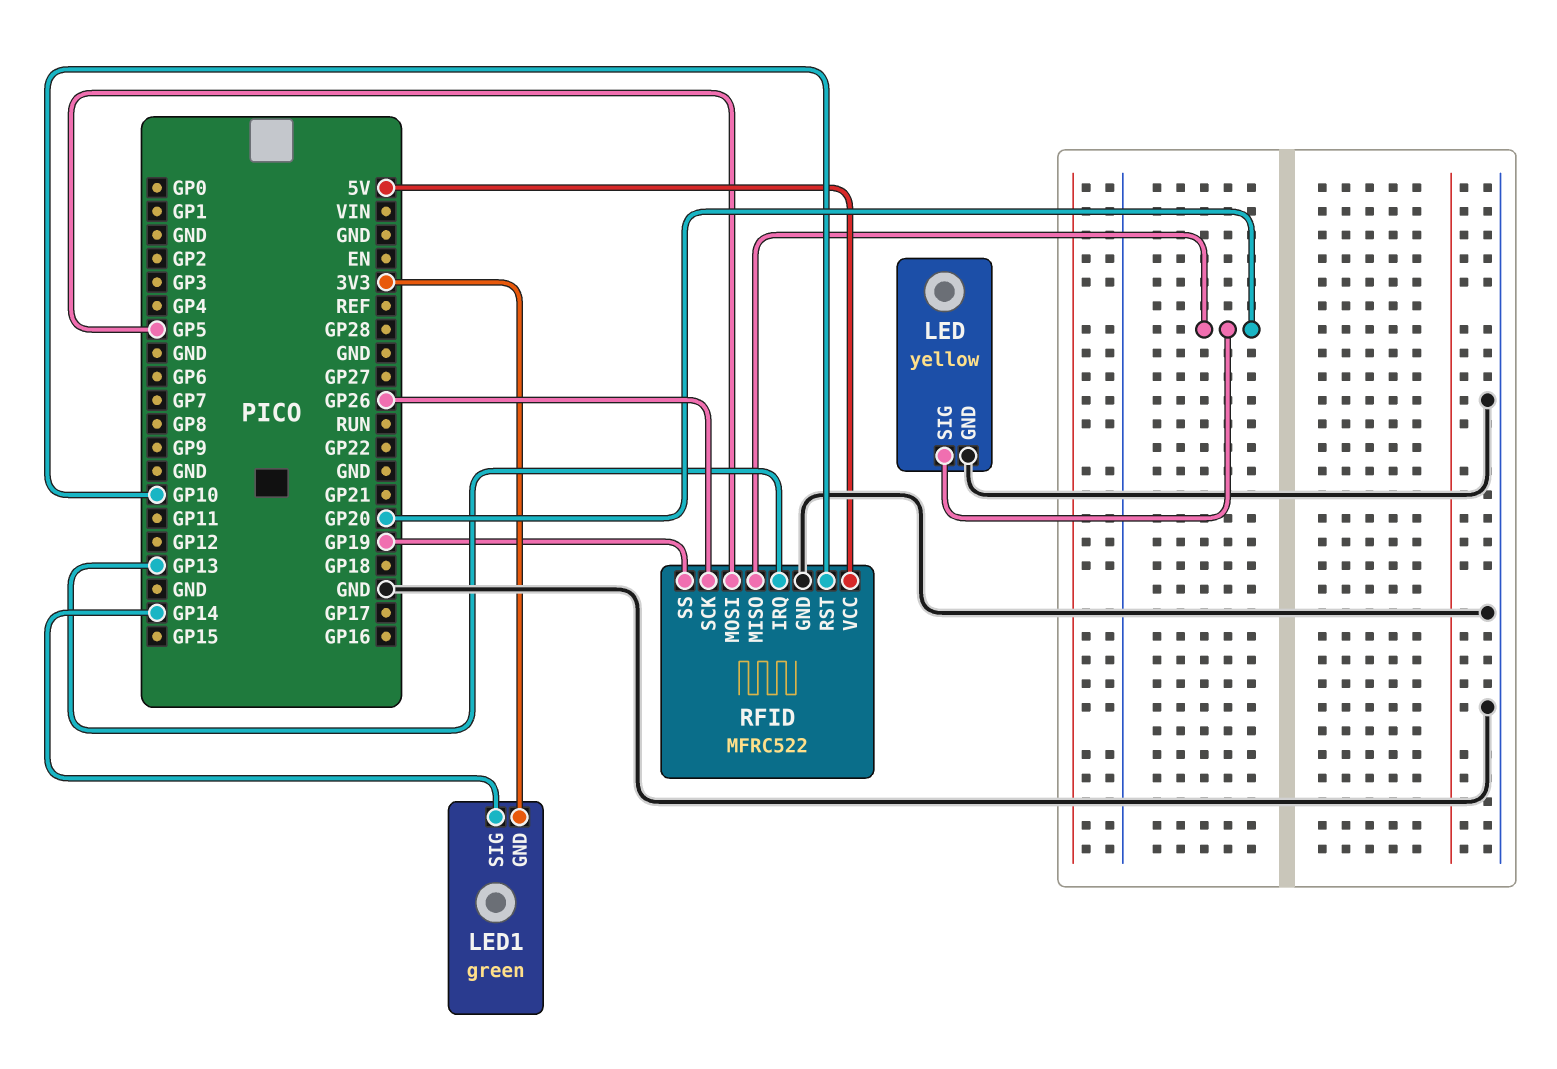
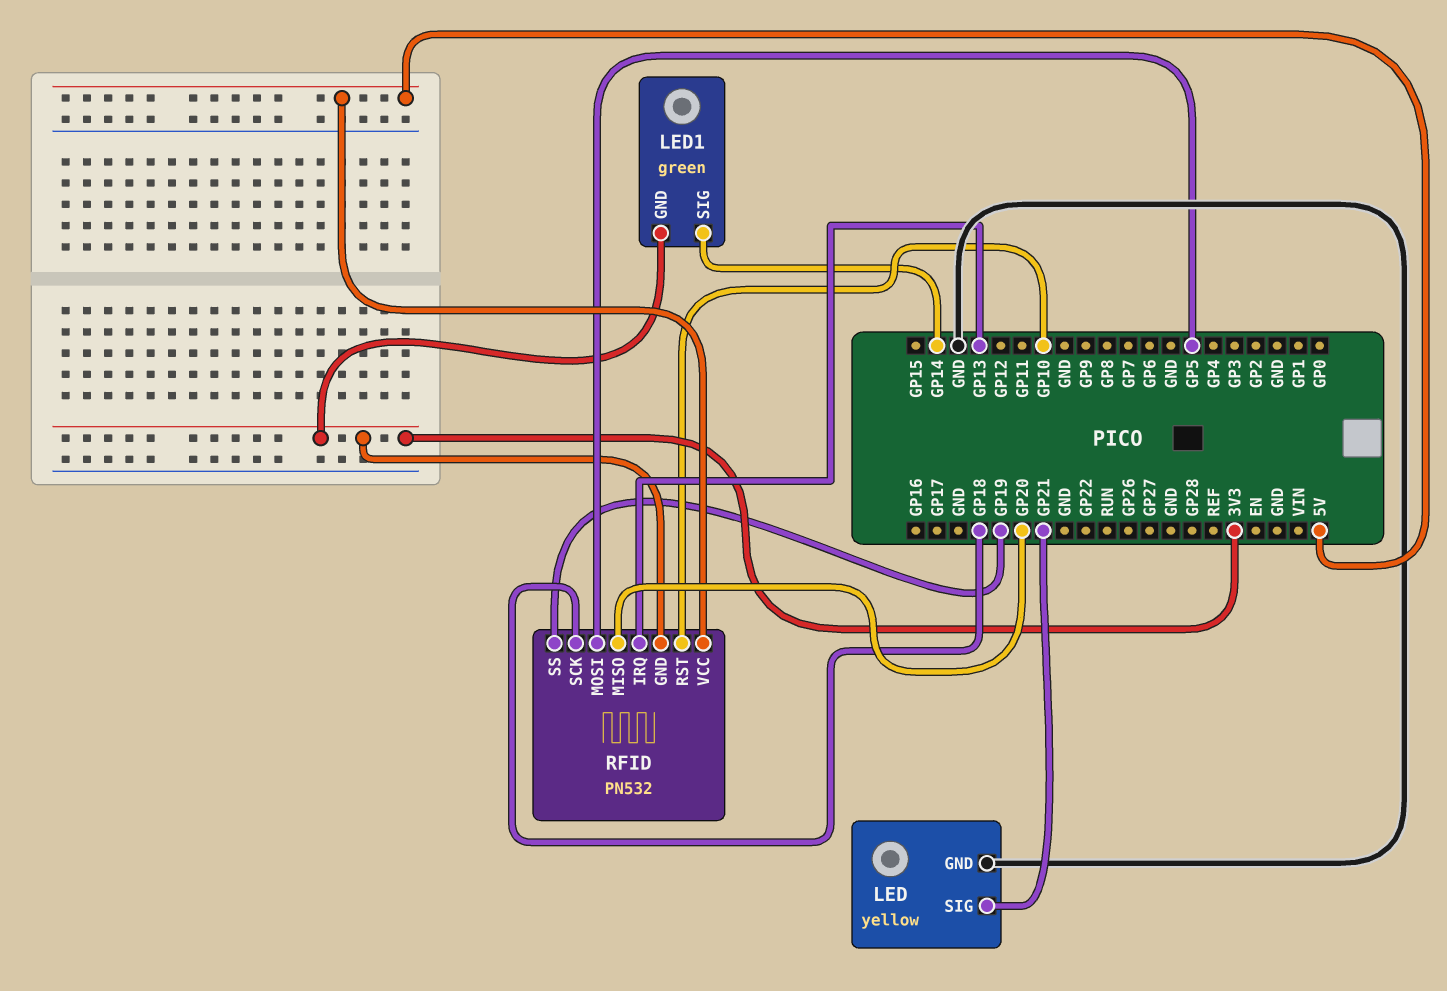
LED pin SIG: GP20 -> GP21
RFID: MFRC522 -> PN532
RFID pin GND: GND -> 3V3
RFID pin SCK: GP26 -> GP18

